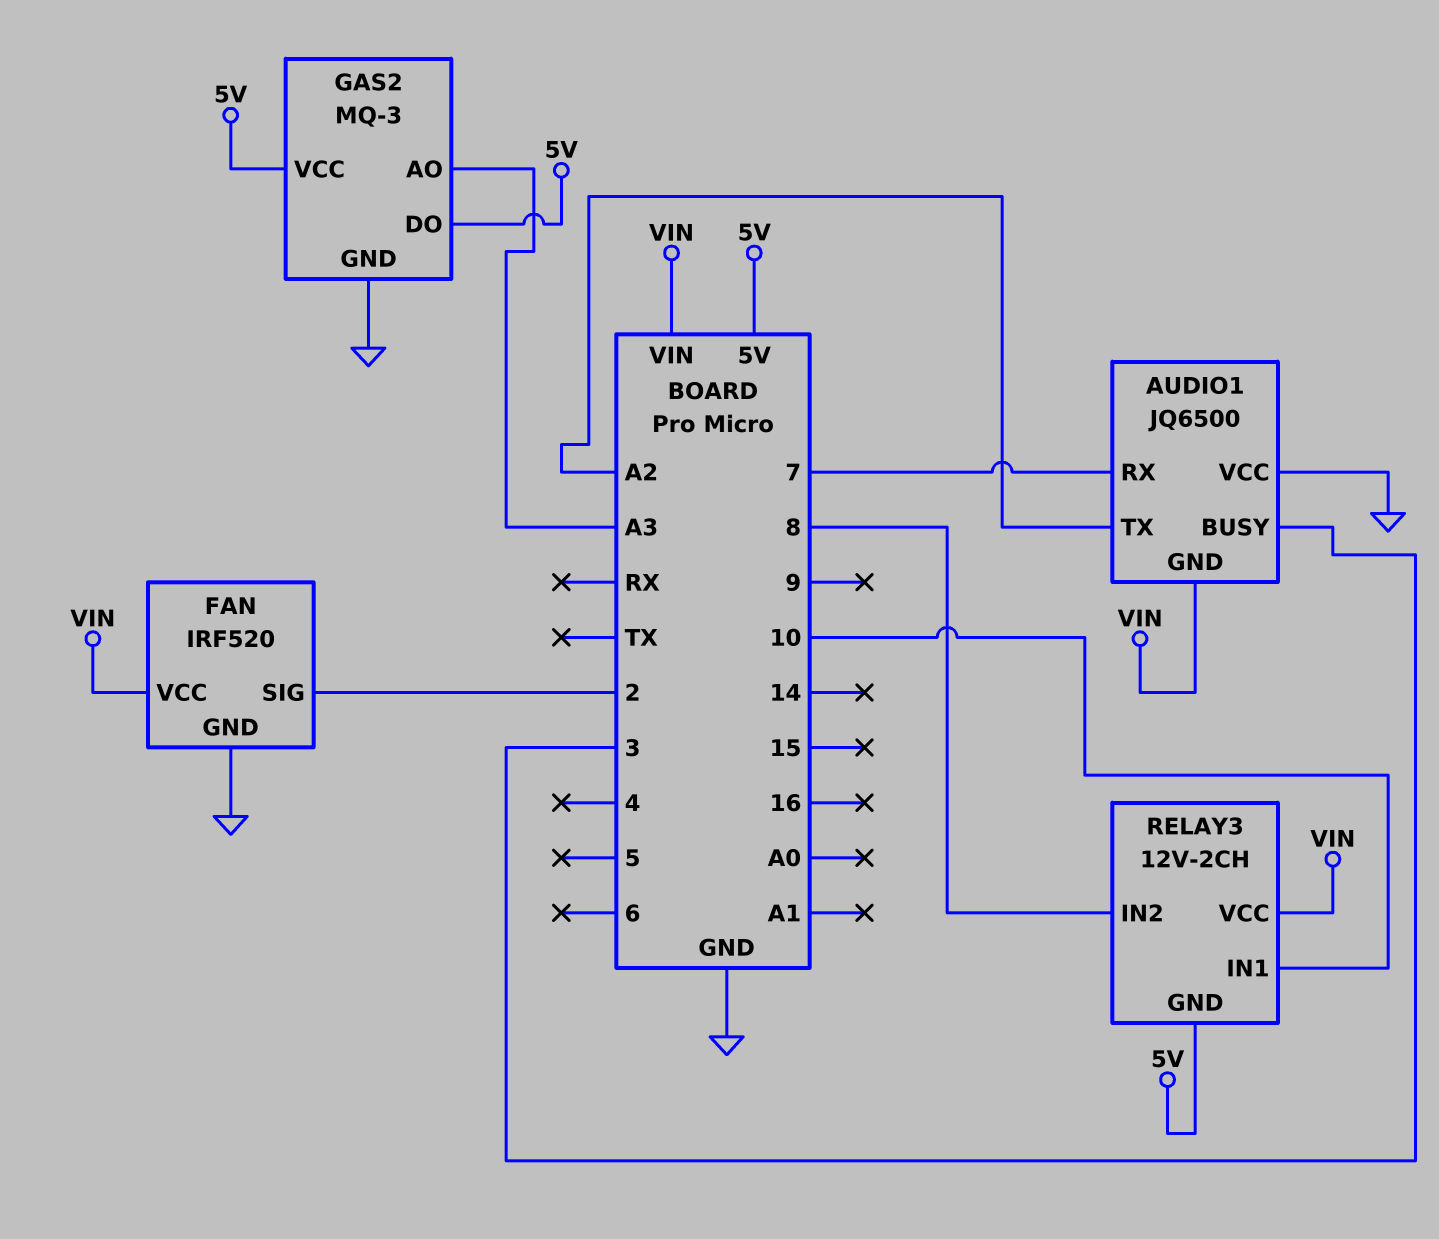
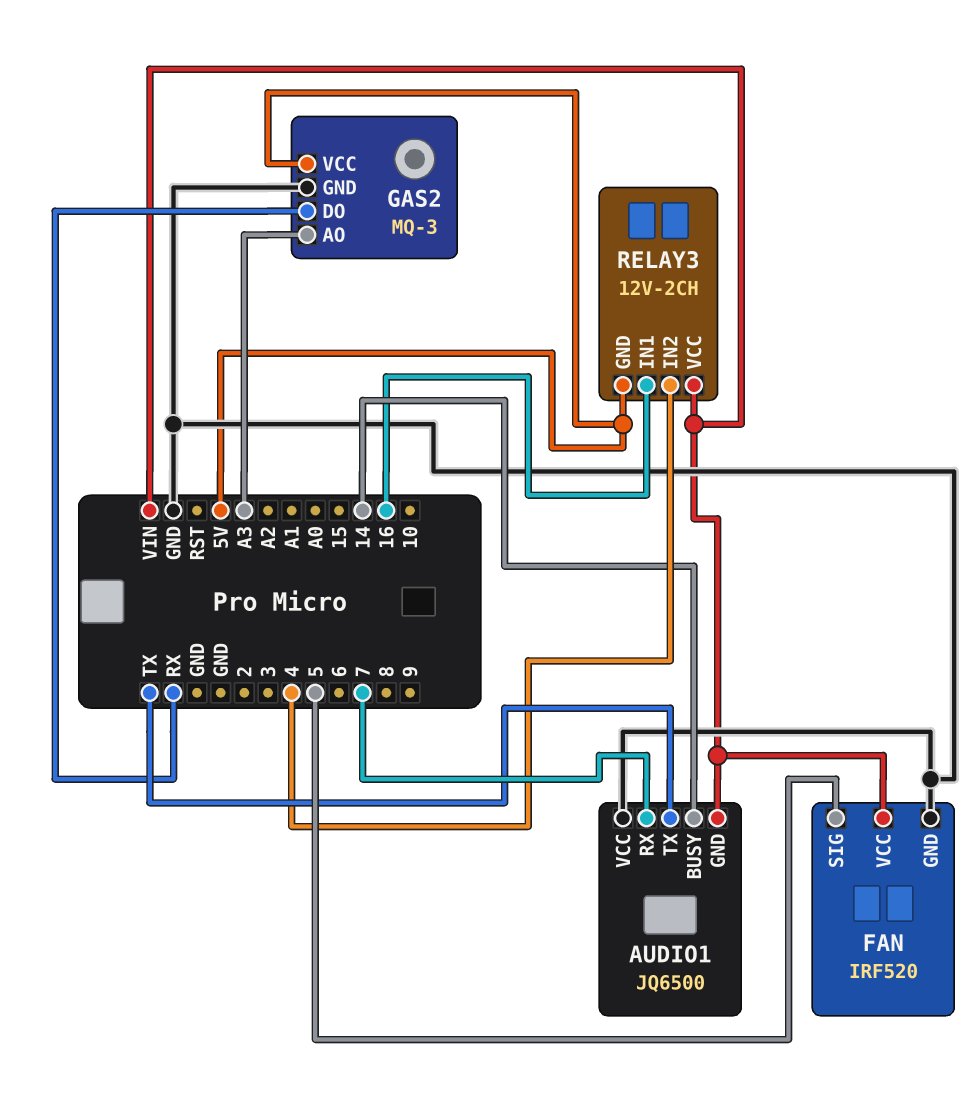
AUDIO1 pin BUSY: 3 -> 14
AUDIO1 pin TX: A2 -> TX
FAN pin SIG: 2 -> 5
GAS2 pin DO: 5V -> RX
RELAY3 pin IN1: 10 -> 16
RELAY3 pin IN2: 8 -> 4

